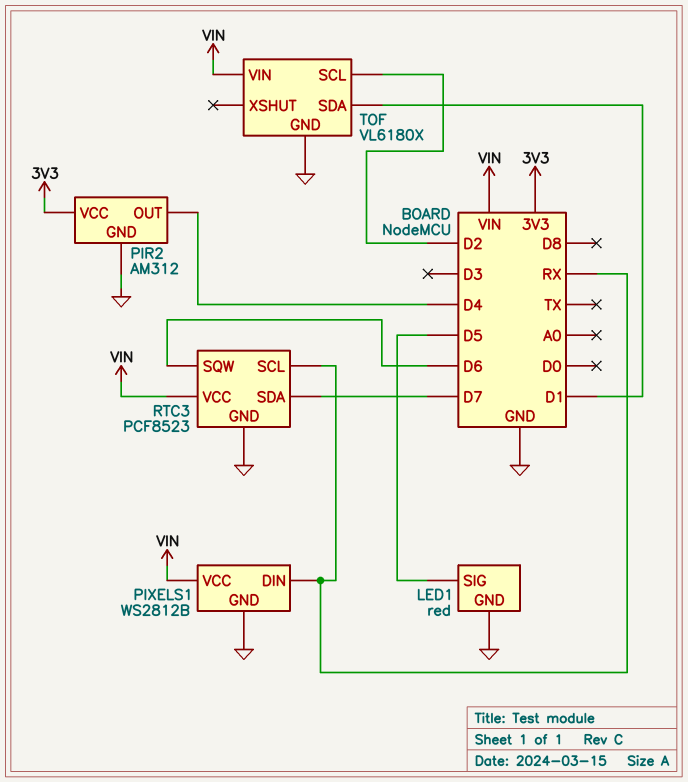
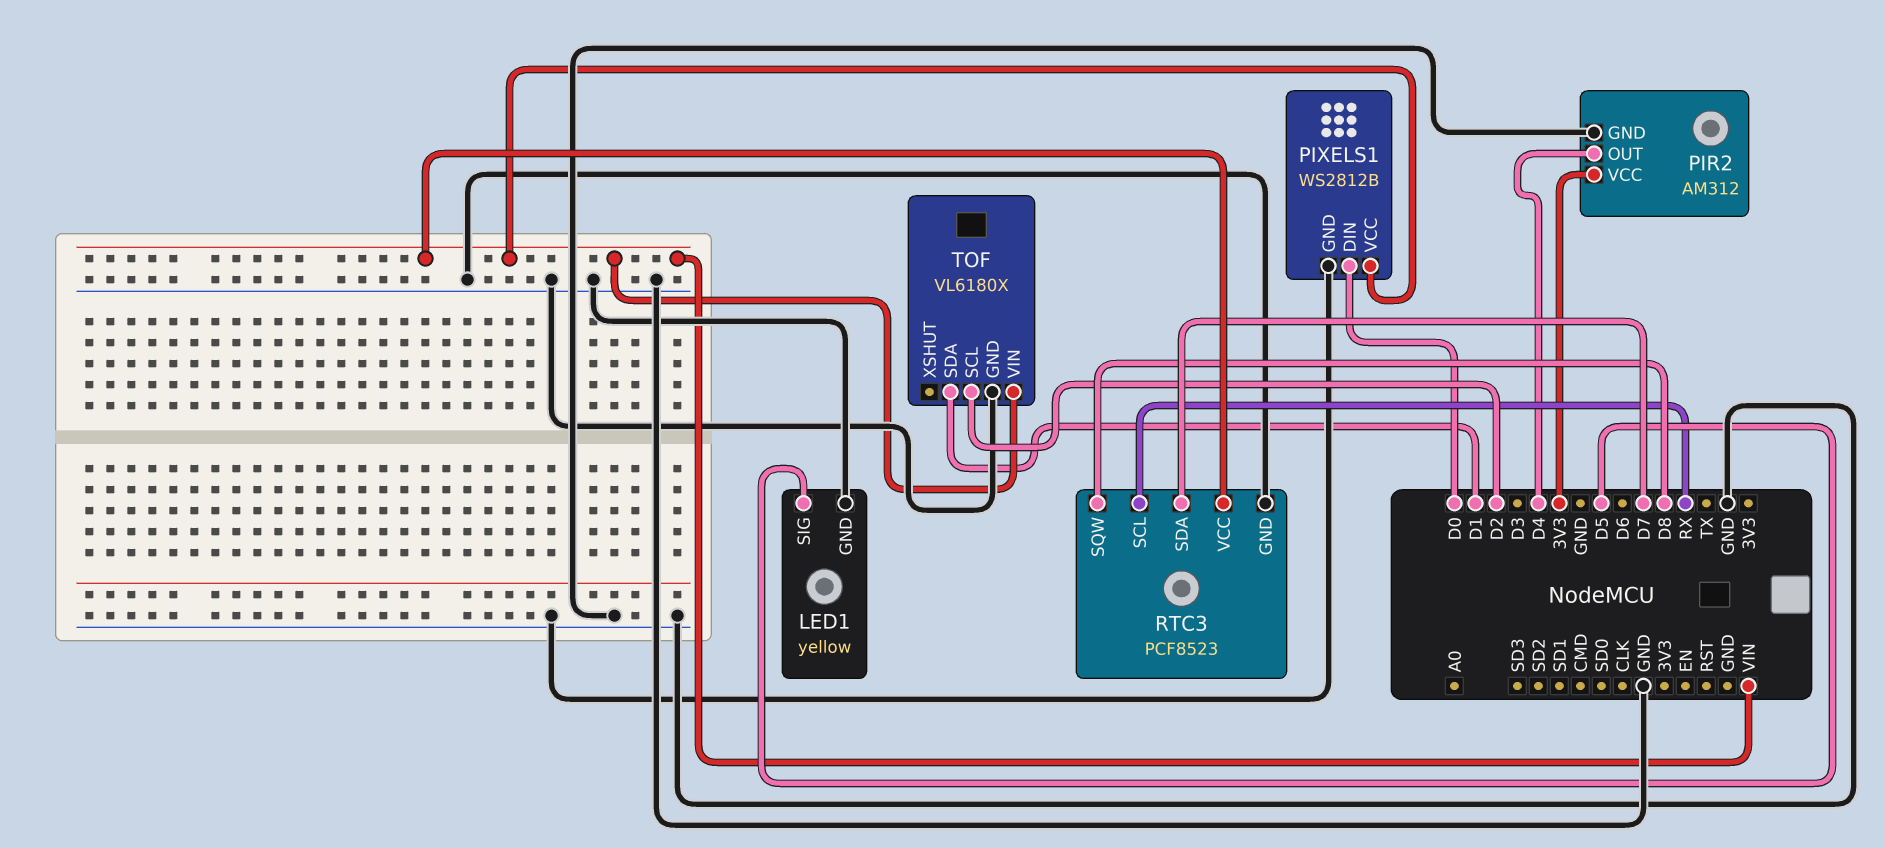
LED1: red -> yellow
PIXELS1 pin DIN: RX -> D0
RTC3 pin SQW: D6 -> D8

